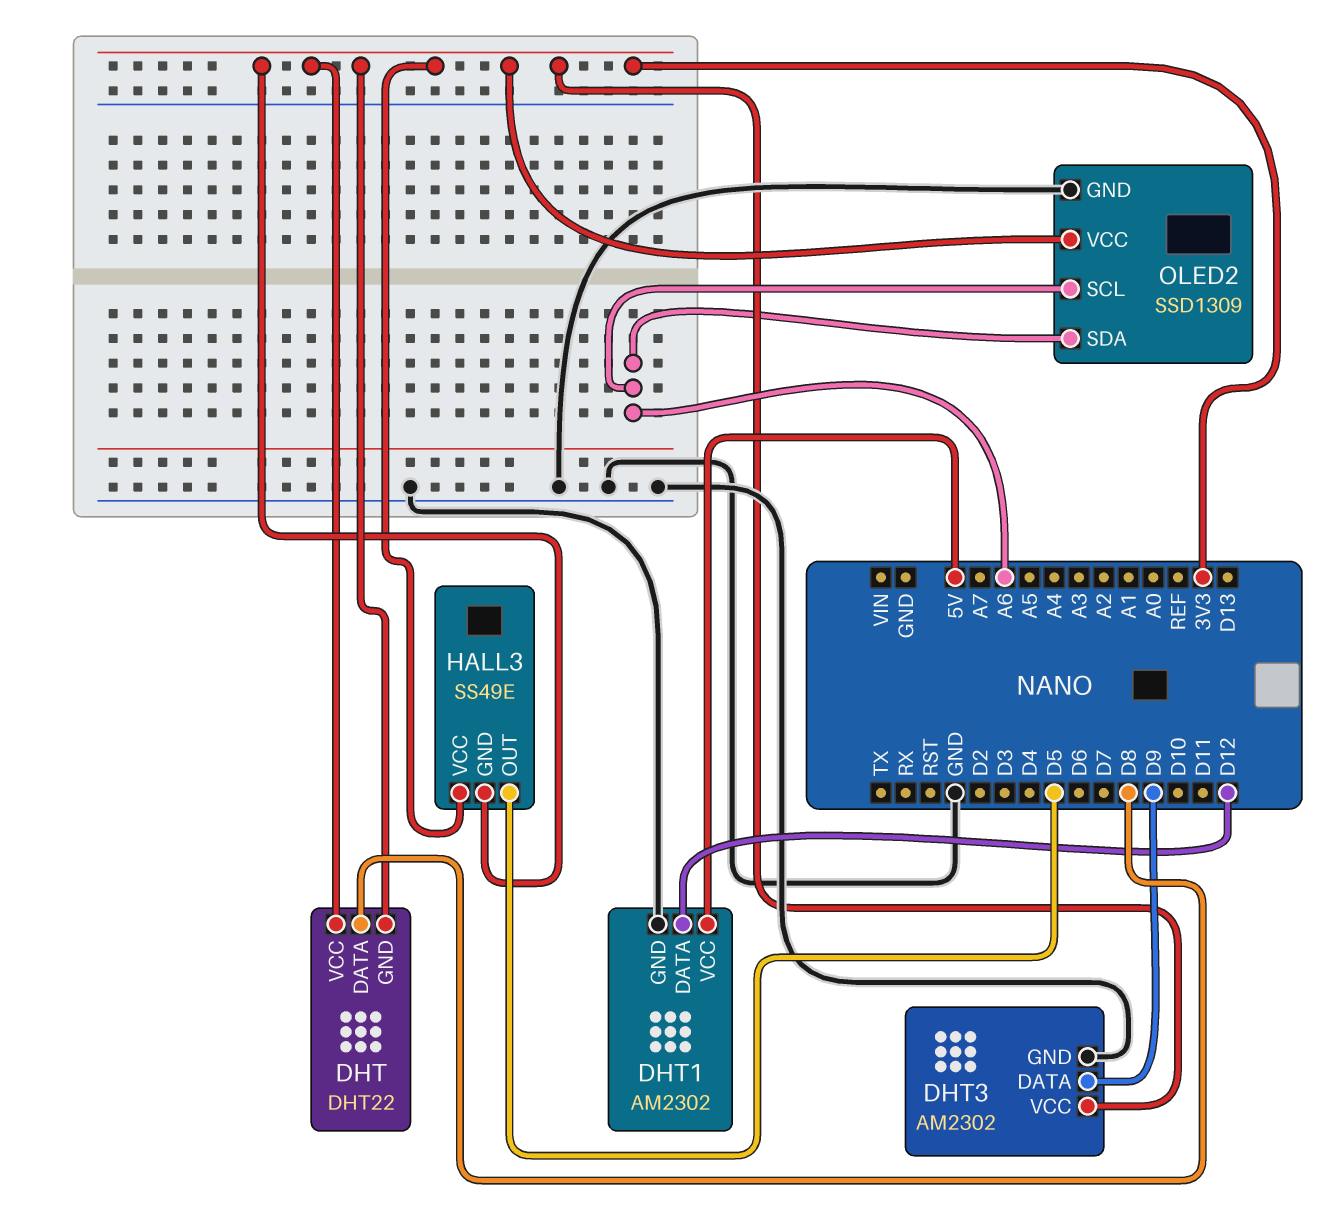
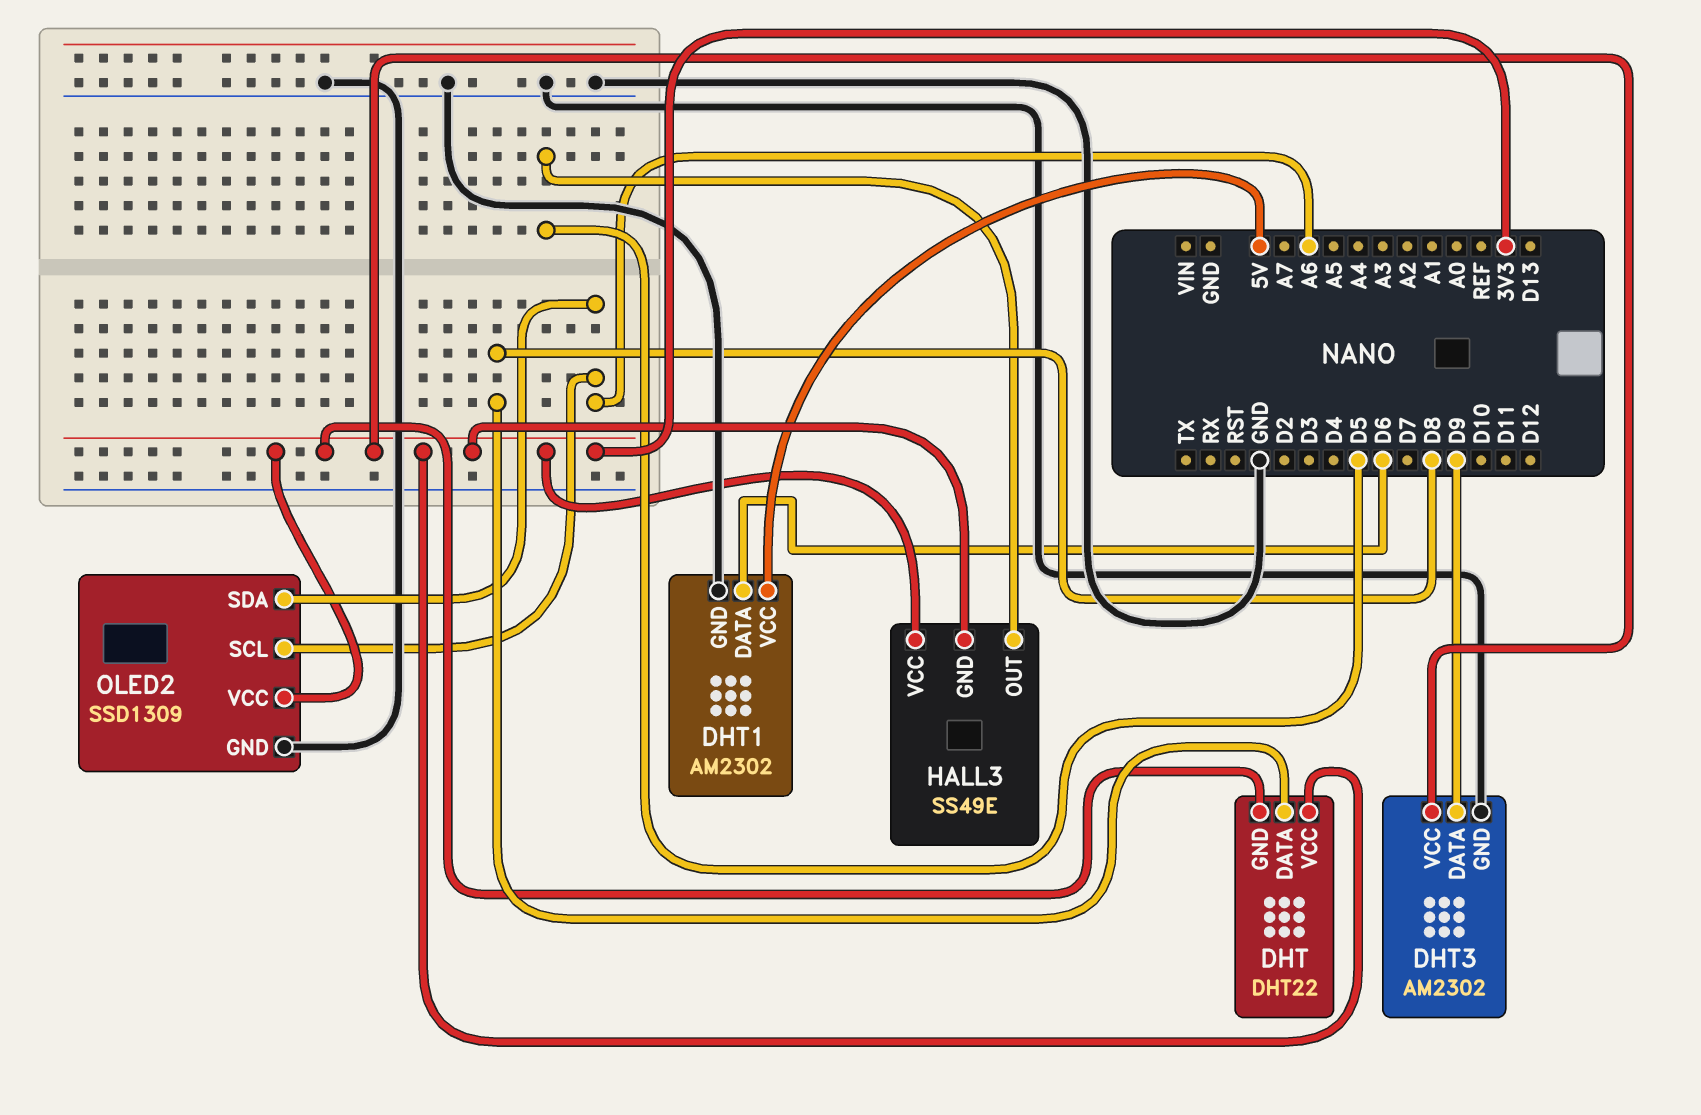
DHT1 pin DATA: D12 -> D6

